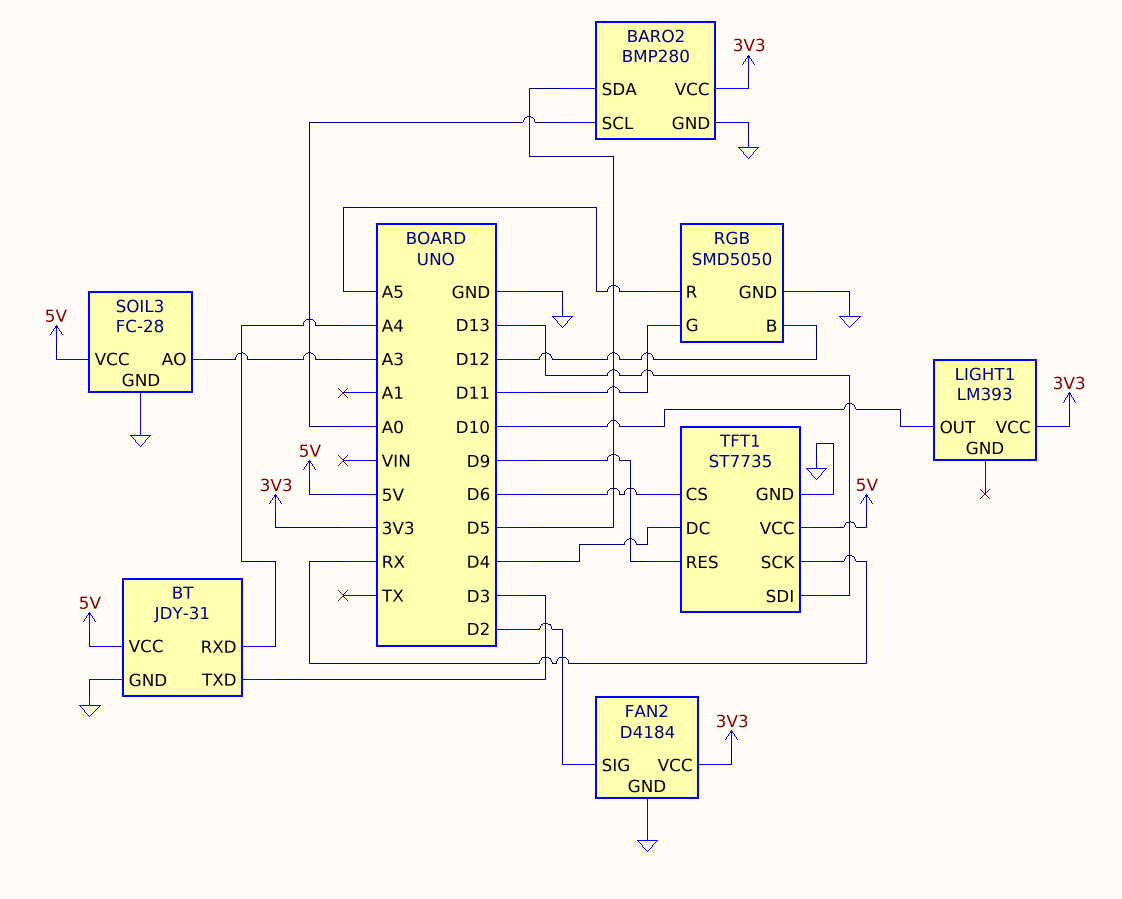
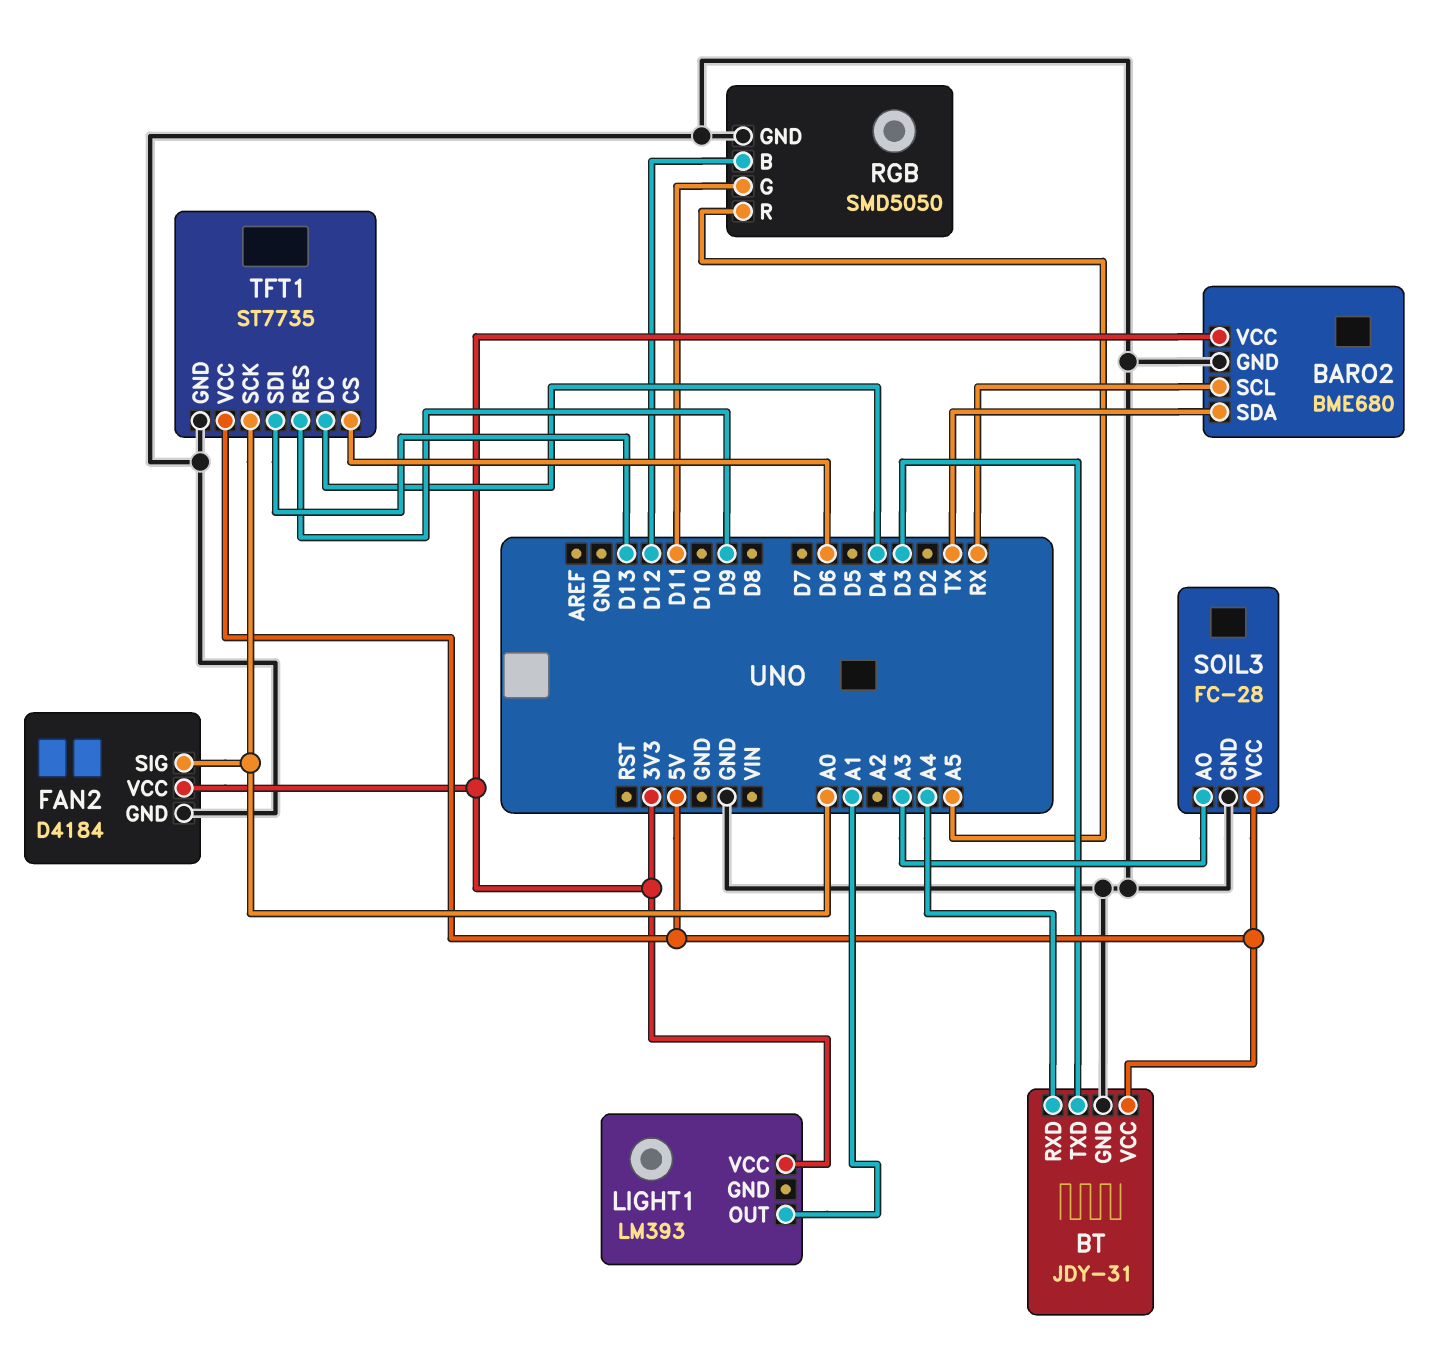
BARO2: BMP280 -> BME680
BARO2 pin SCL: A0 -> RX
BARO2 pin SDA: D5 -> TX
FAN2 pin SIG: D2 -> A0
LIGHT1 pin OUT: D10 -> A1
TFT1 pin SCK: RX -> A0

